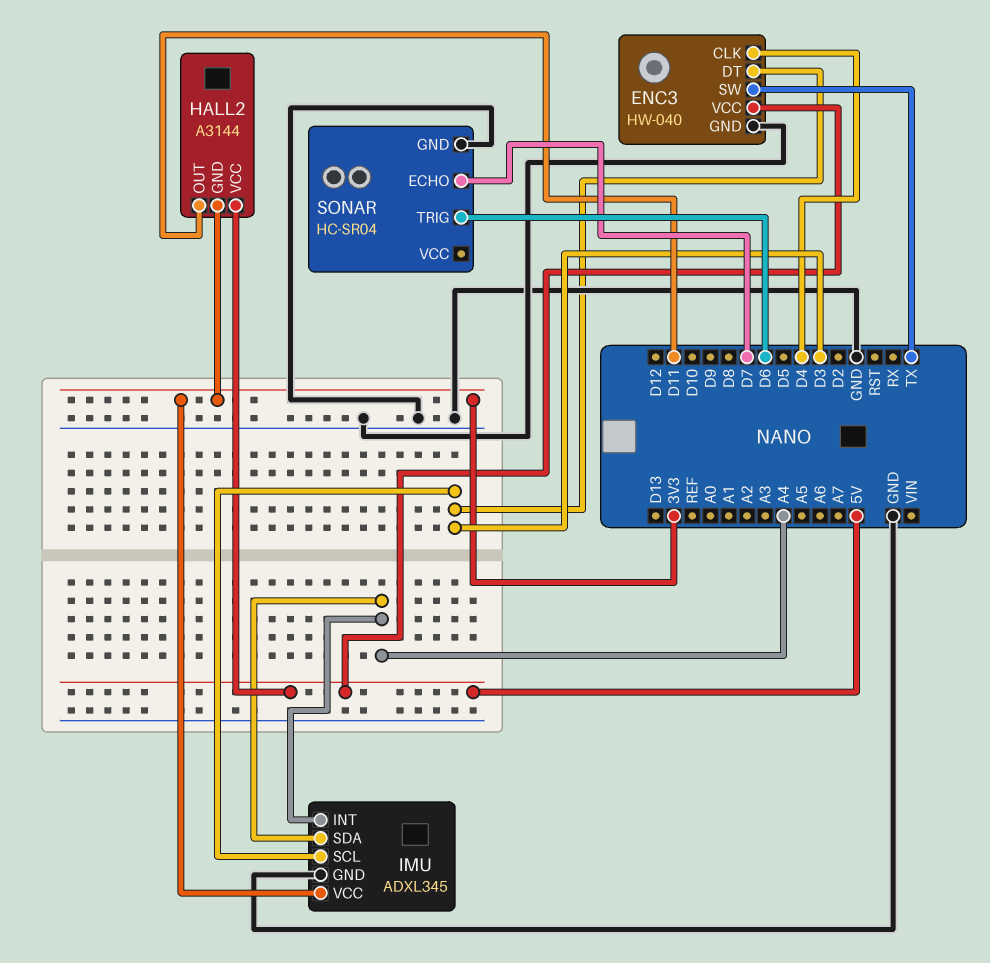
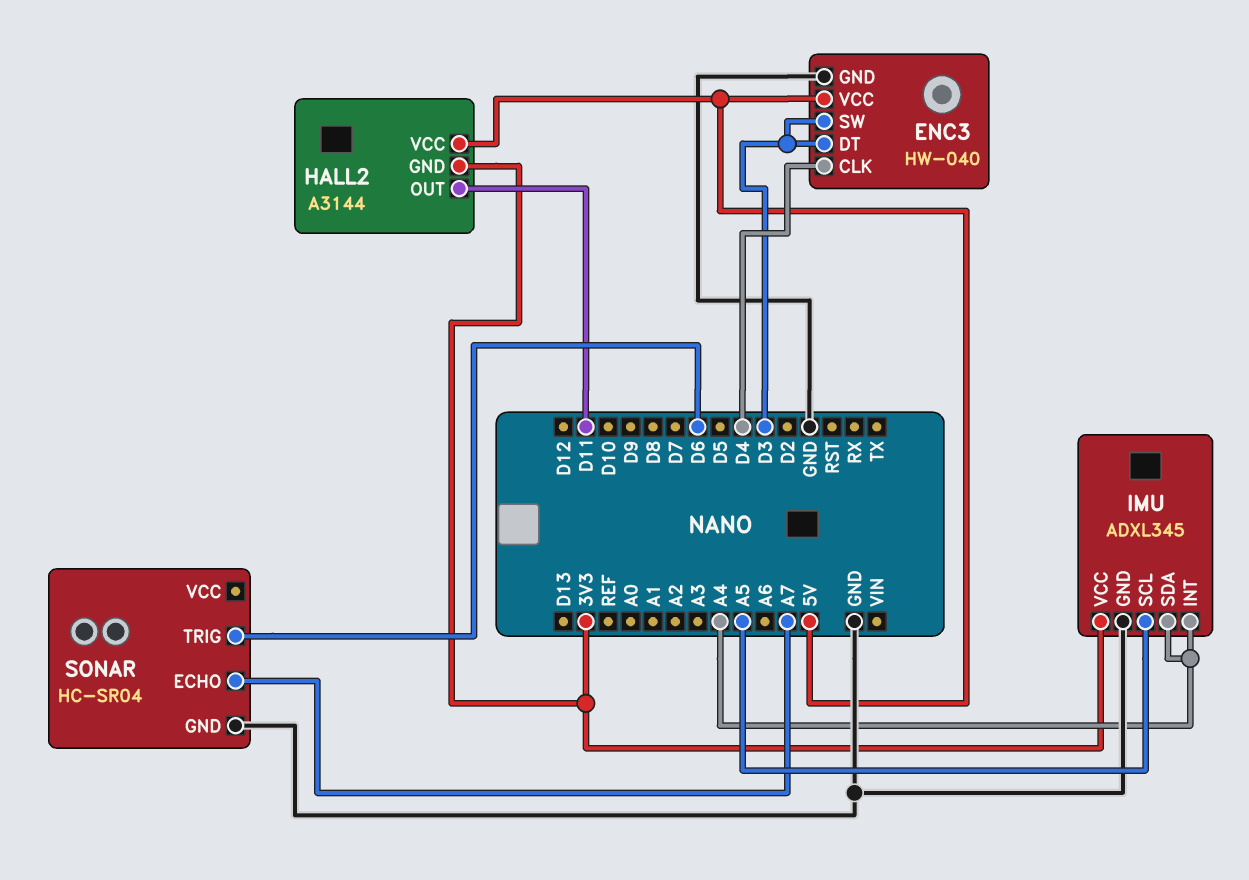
ENC3 pin SW: TX -> D3
IMU pin SCL: D3 -> A5
SONAR pin ECHO: D7 -> A7

